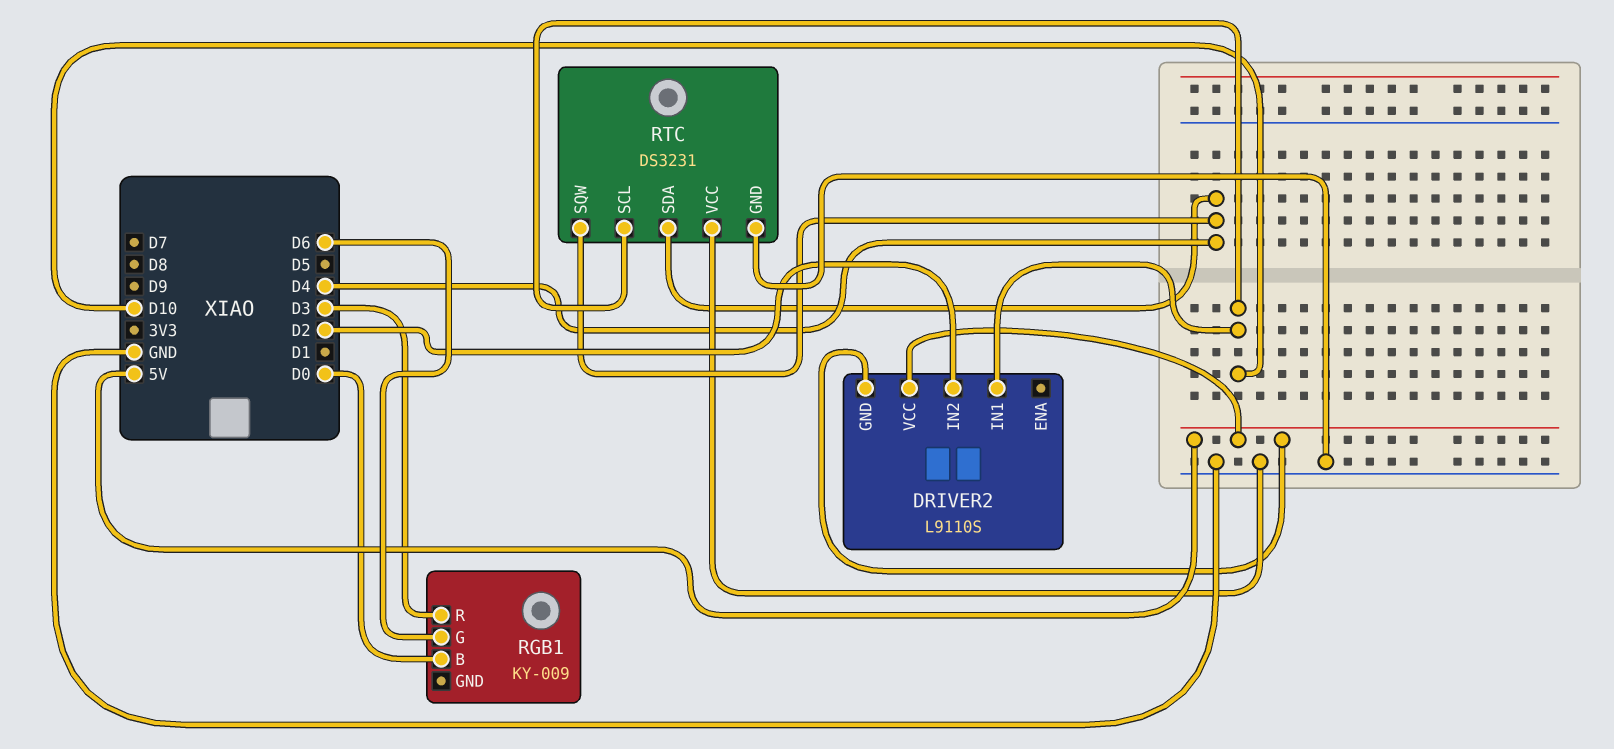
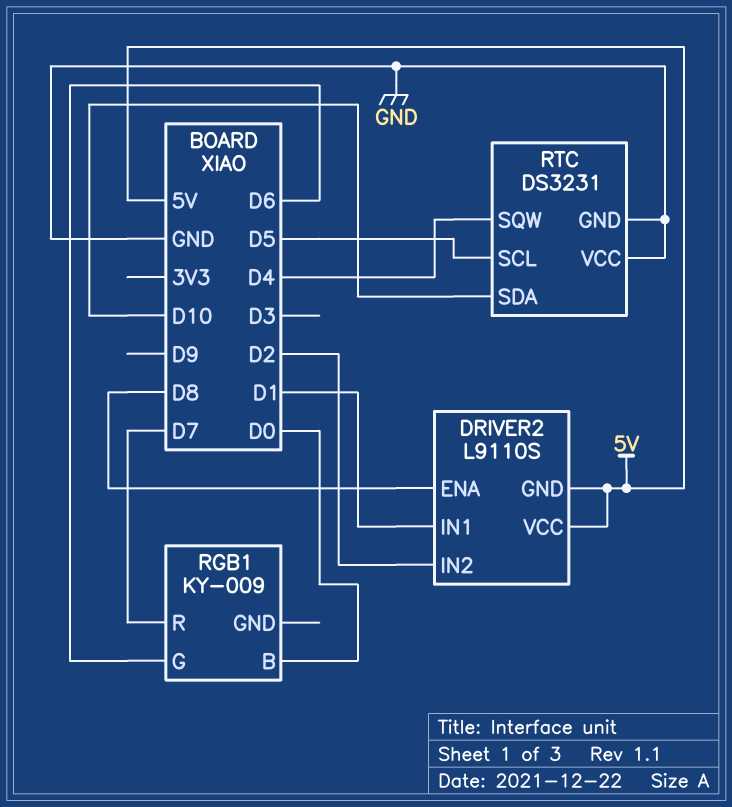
DRIVER2 pin ENA: none -> D8
DRIVER2 pin IN1: D10 -> D1
RGB1 pin R: D3 -> D7
RTC pin SCL: D10 -> D5
RTC pin SDA: D4 -> D10

